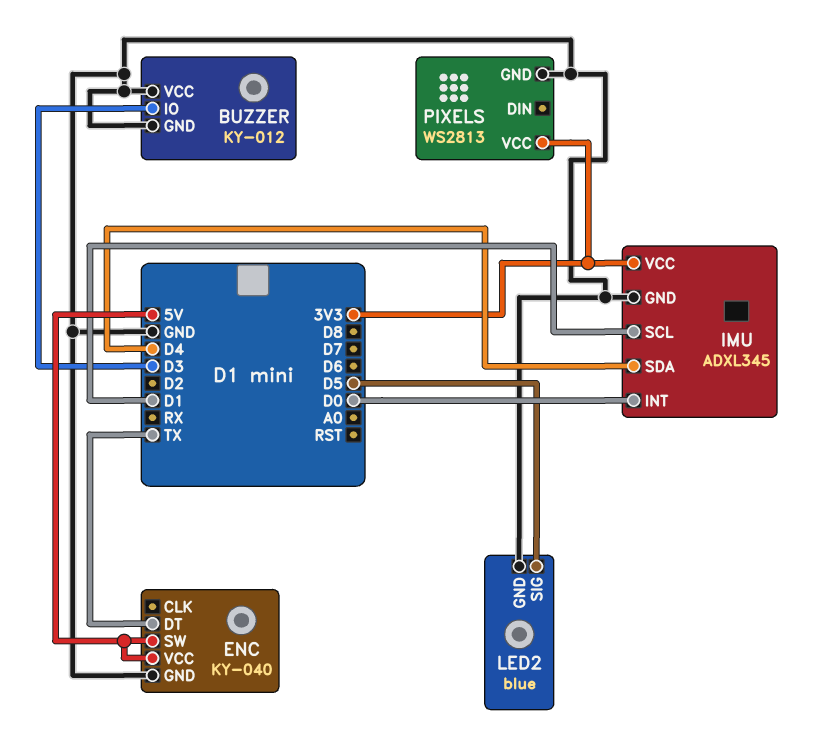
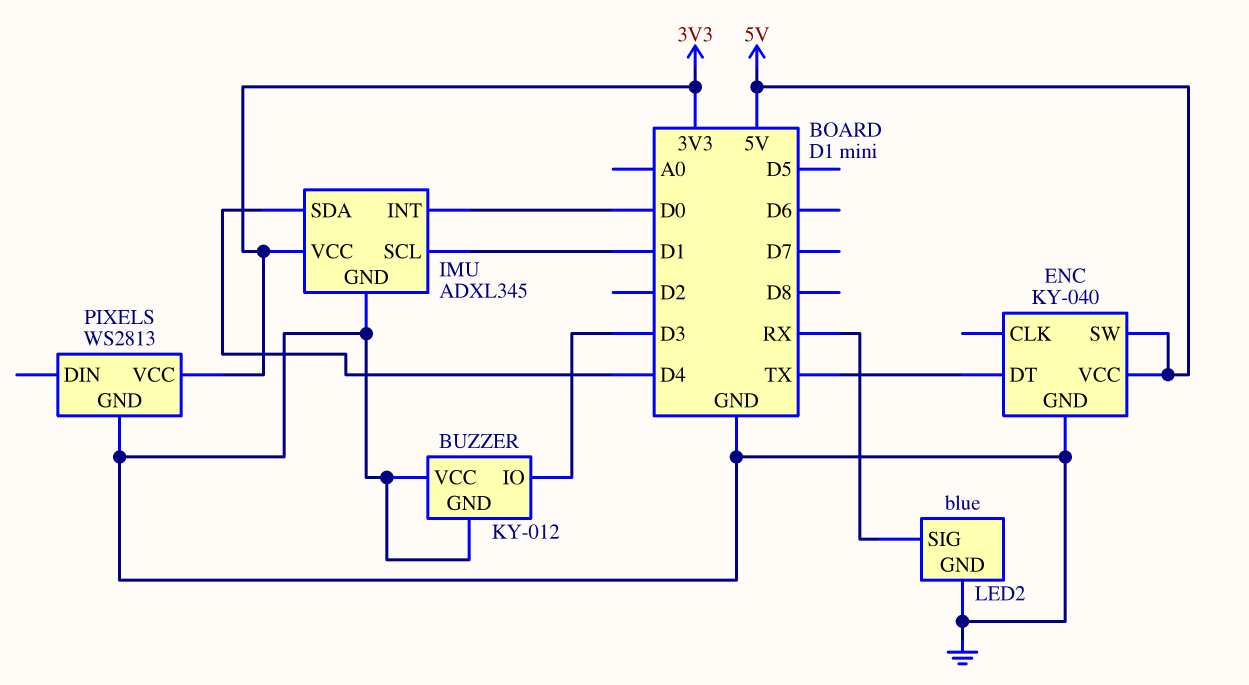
LED2 pin SIG: D5 -> RX

